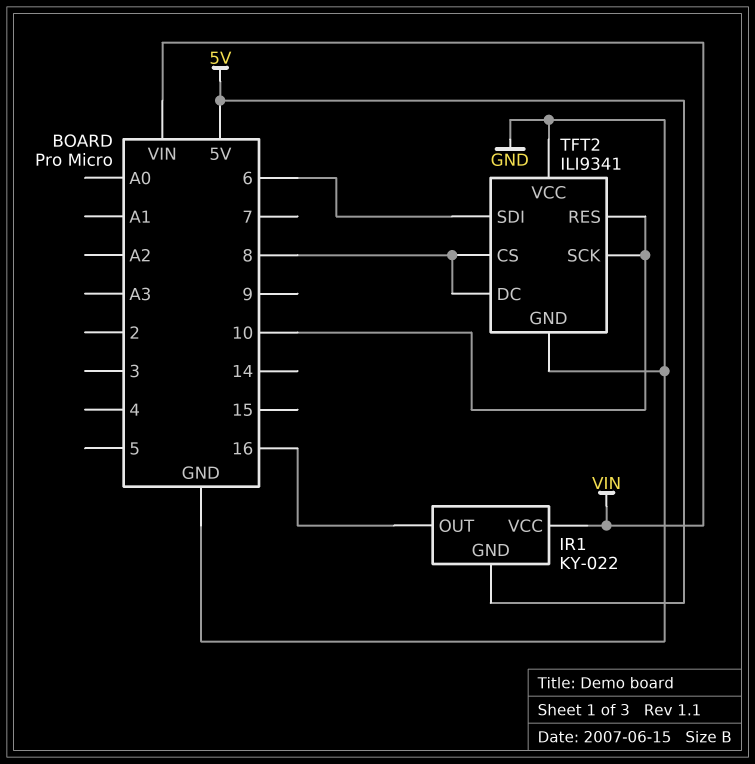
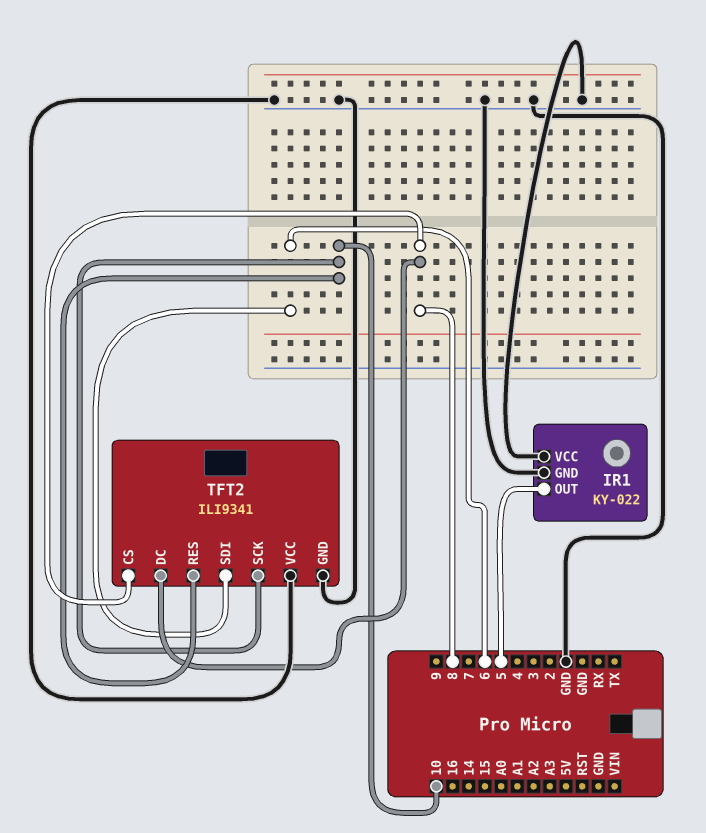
IR1 pin GND: 5V -> GND
IR1 pin OUT: 16 -> 5
IR1 pin VCC: VIN -> GND

